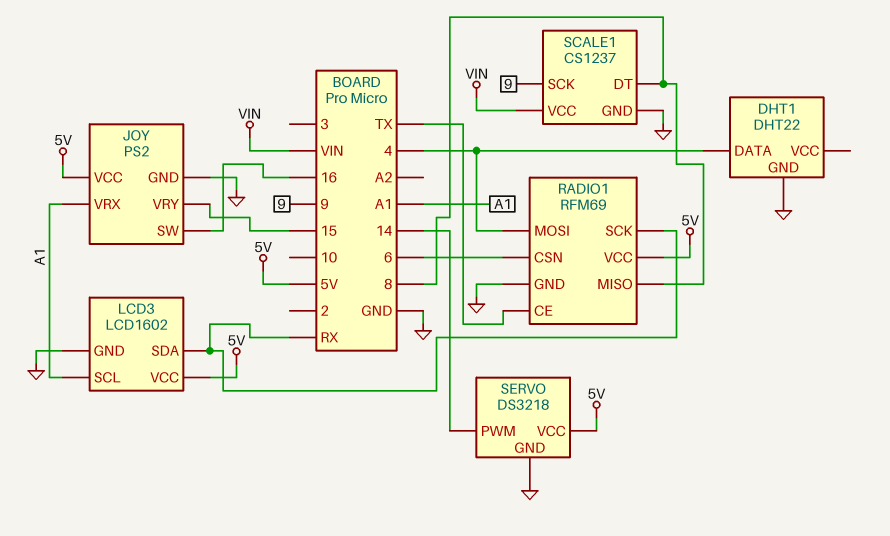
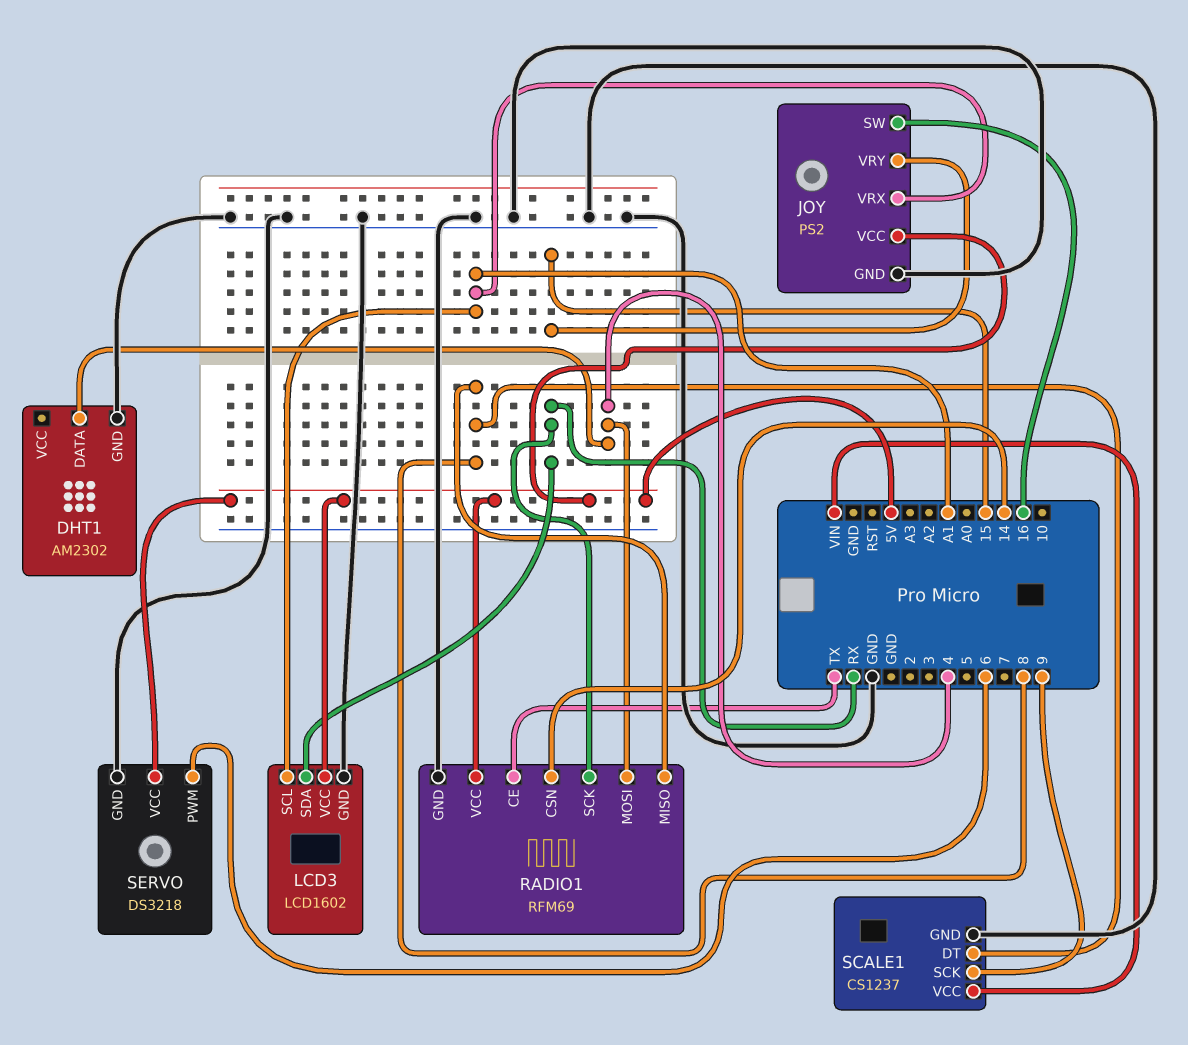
DHT1: DHT22 -> AM2302
RADIO1 pin CSN: 6 -> 14
SERVO pin PWM: 14 -> 6

